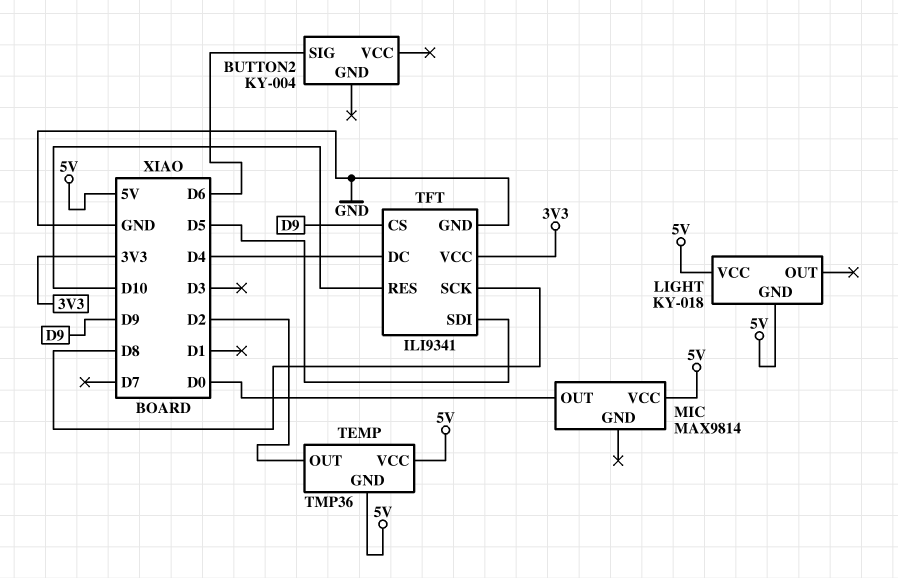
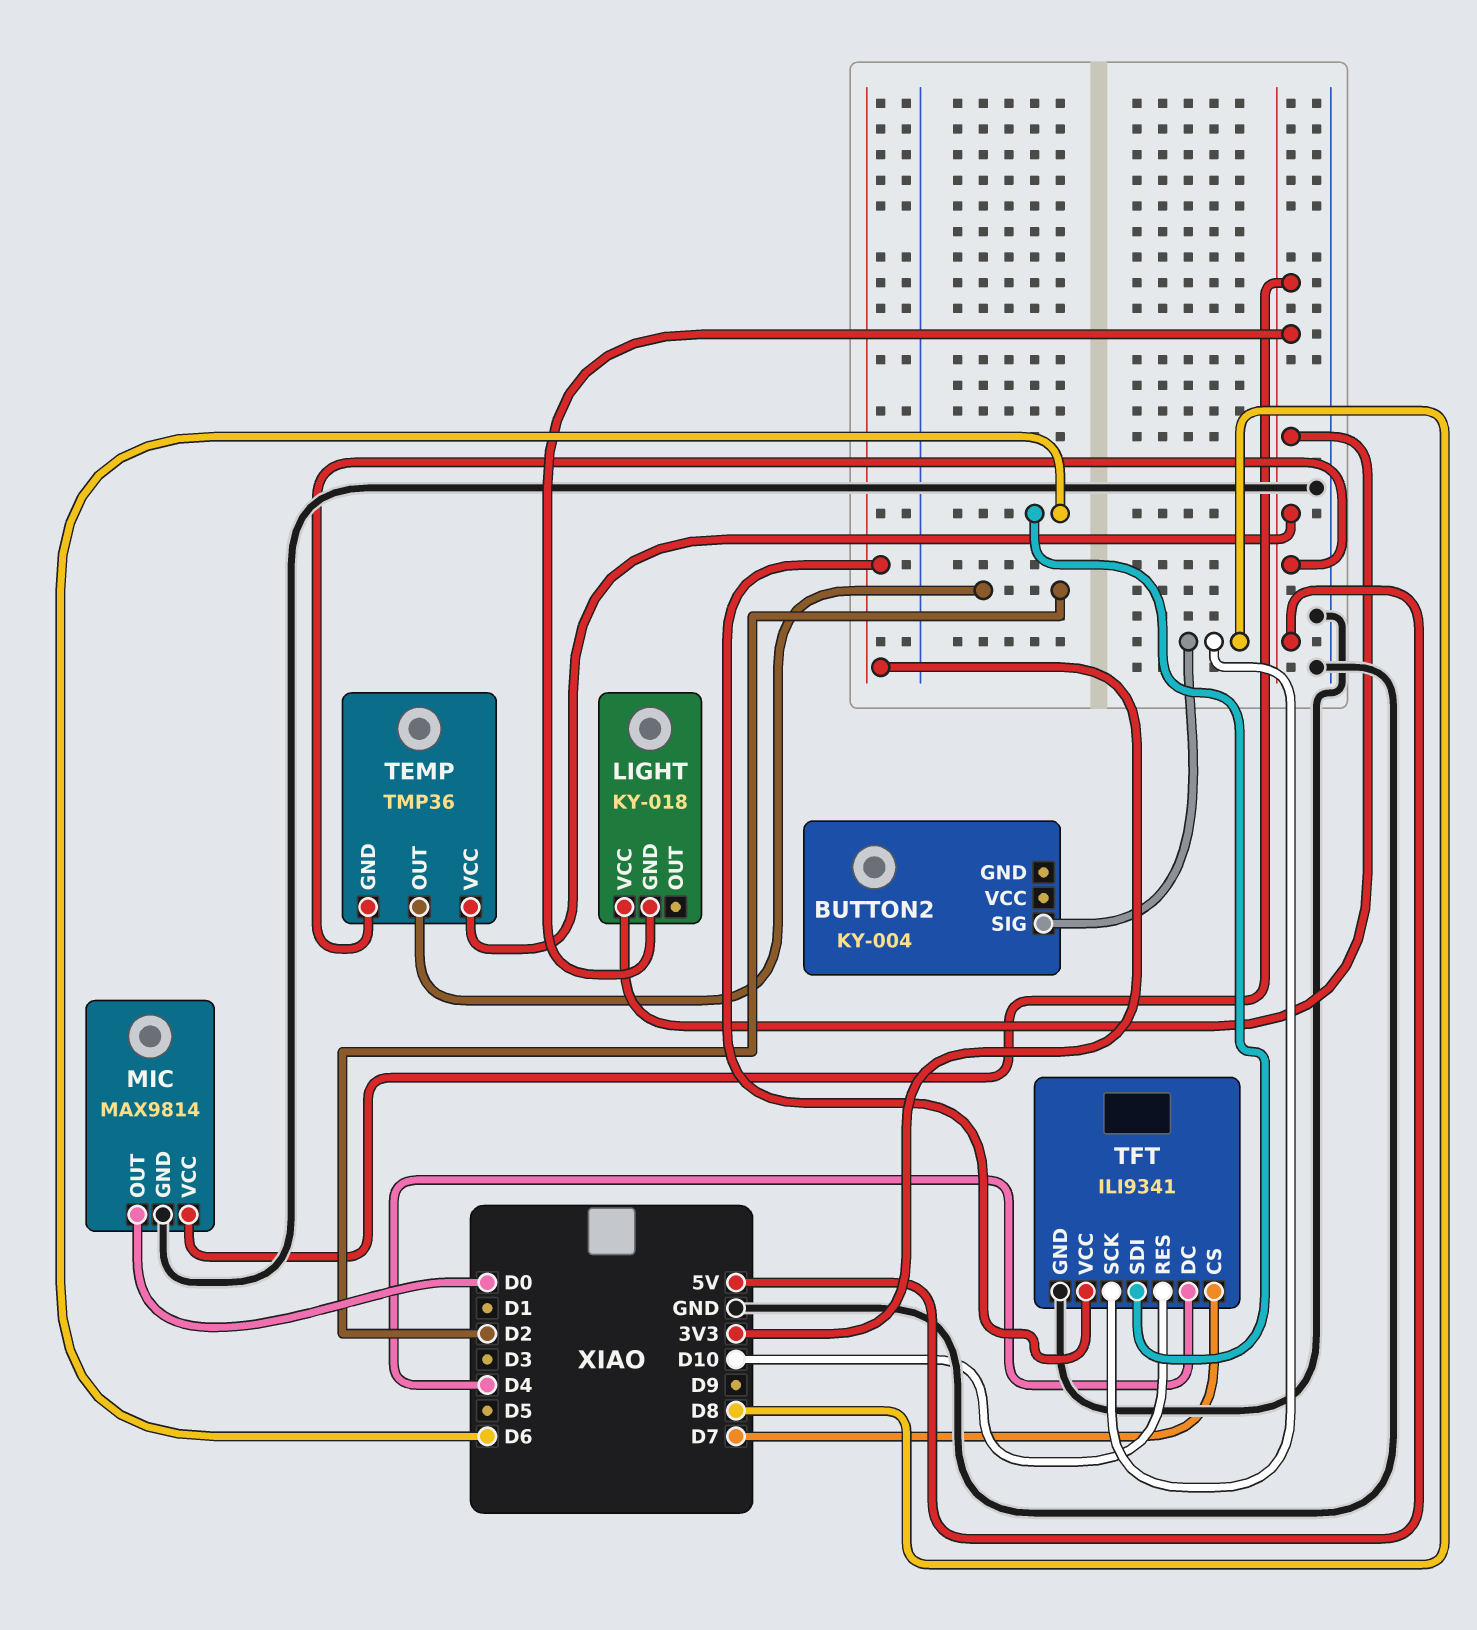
BUTTON2 pin SIG: D6 -> D8
MIC pin GND: none -> GND
TFT pin CS: D9 -> D7
TFT pin SDI: D5 -> D6

